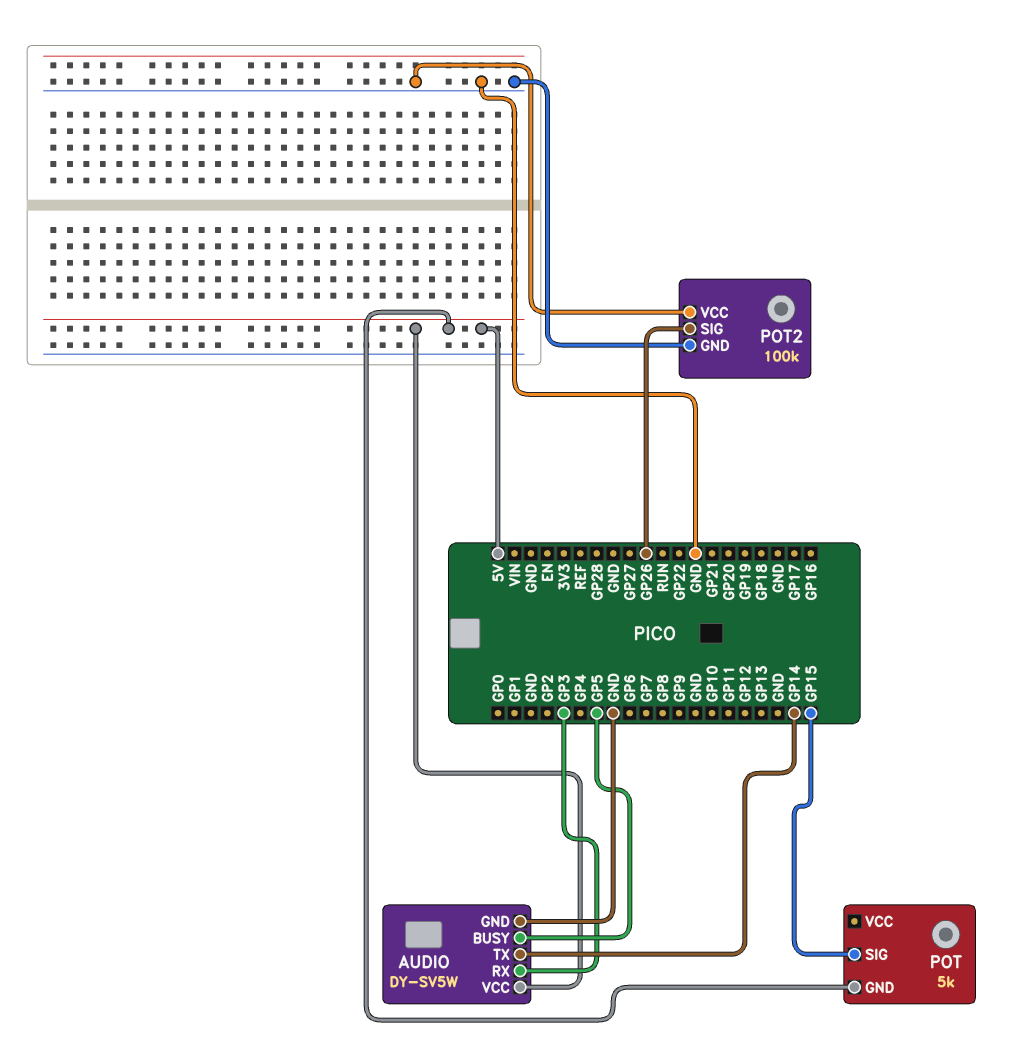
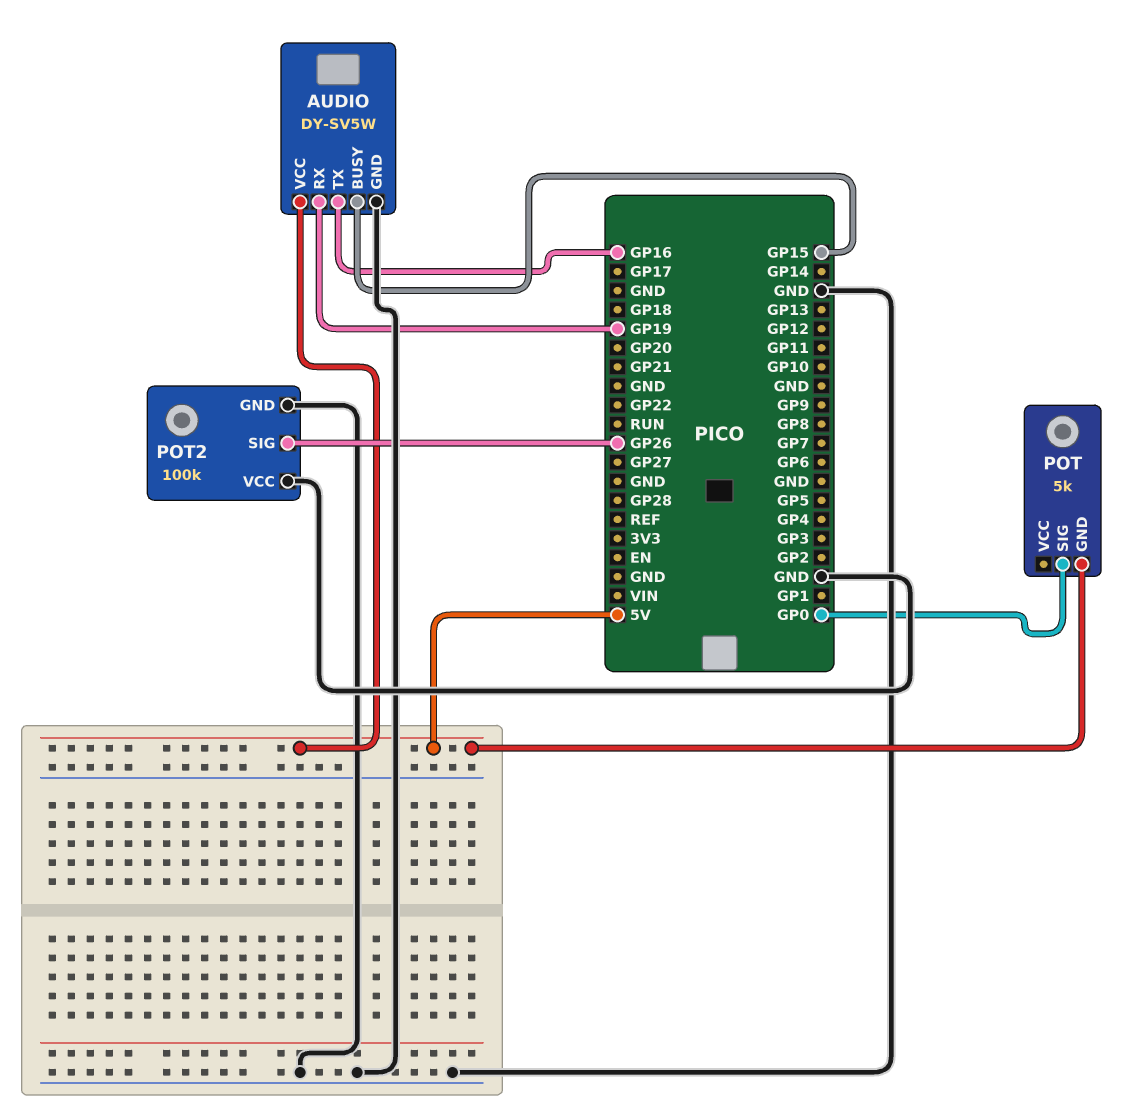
AUDIO pin BUSY: GP5 -> GP15
AUDIO pin RX: GP3 -> GP19
AUDIO pin TX: GP14 -> GP16
POT pin SIG: GP15 -> GP0

